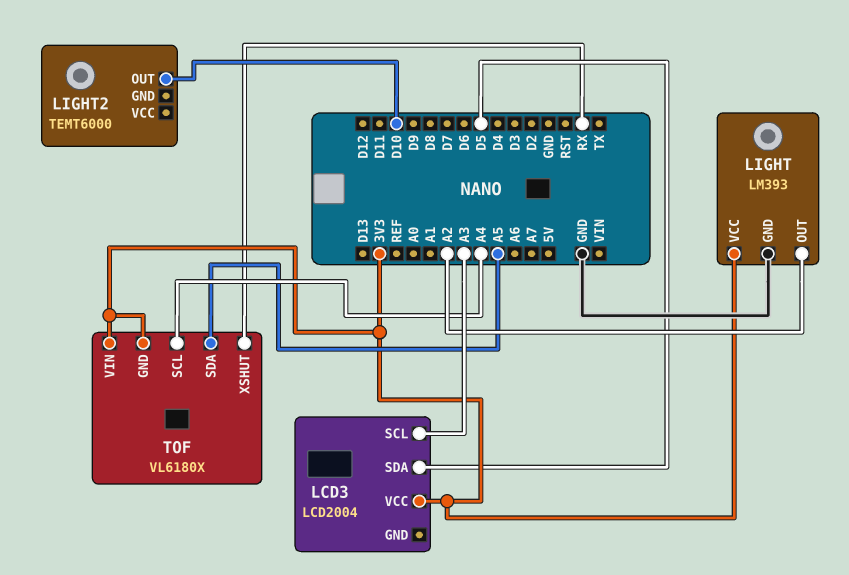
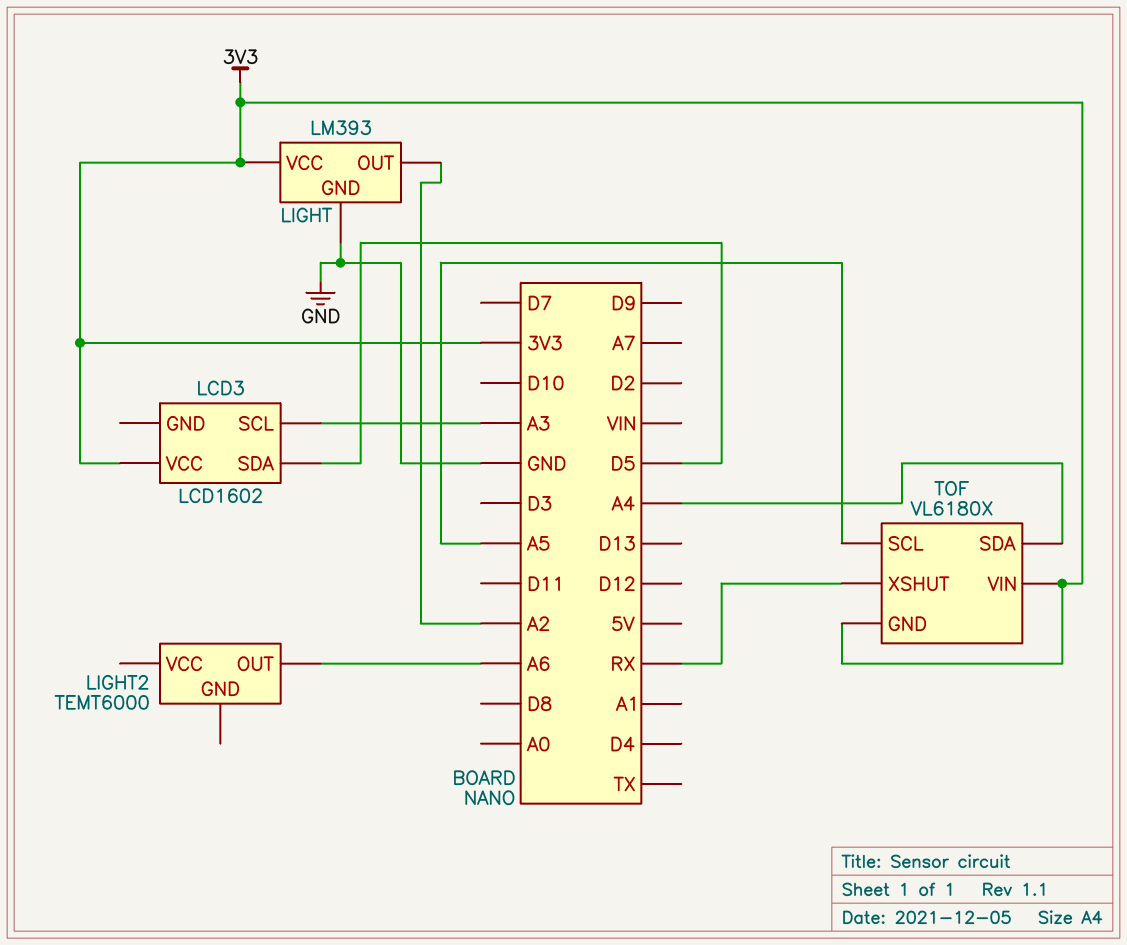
LCD3: LCD2004 -> LCD1602
LIGHT2 pin OUT: D10 -> A6
TOF pin SCL: A4 -> A5
TOF pin SDA: A5 -> A4

